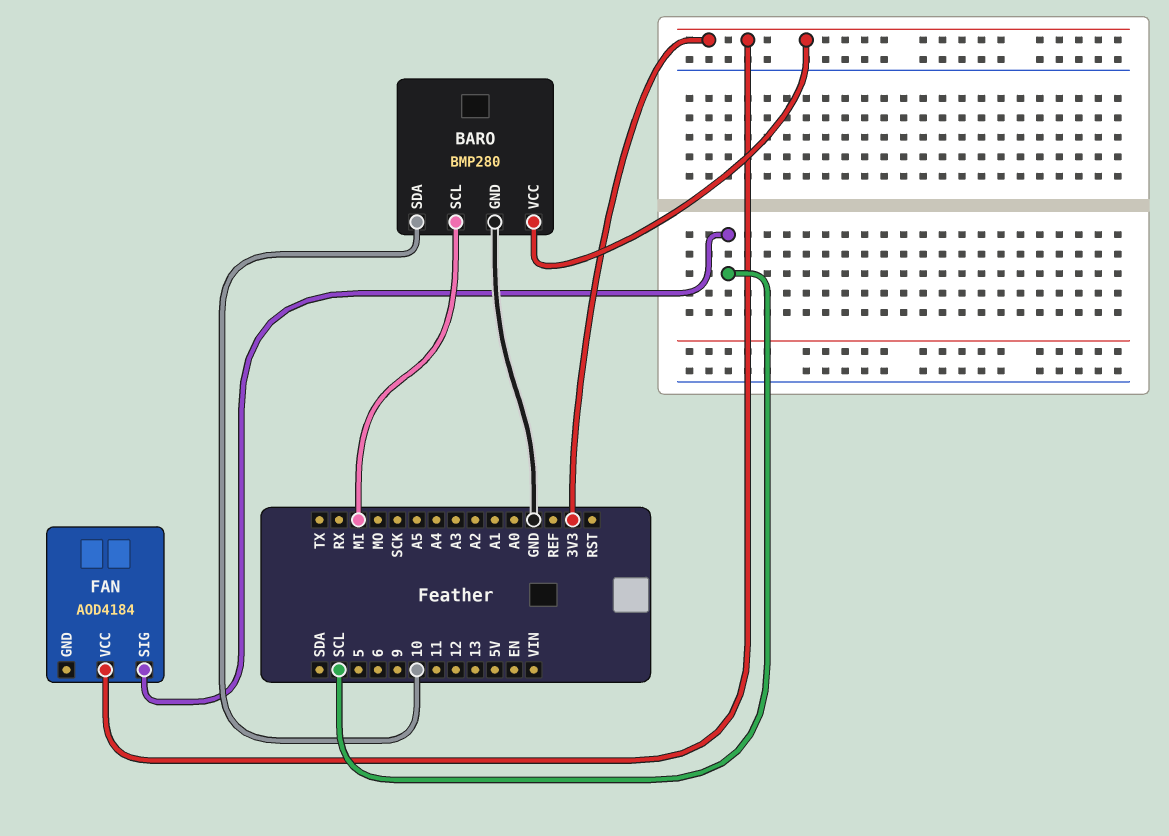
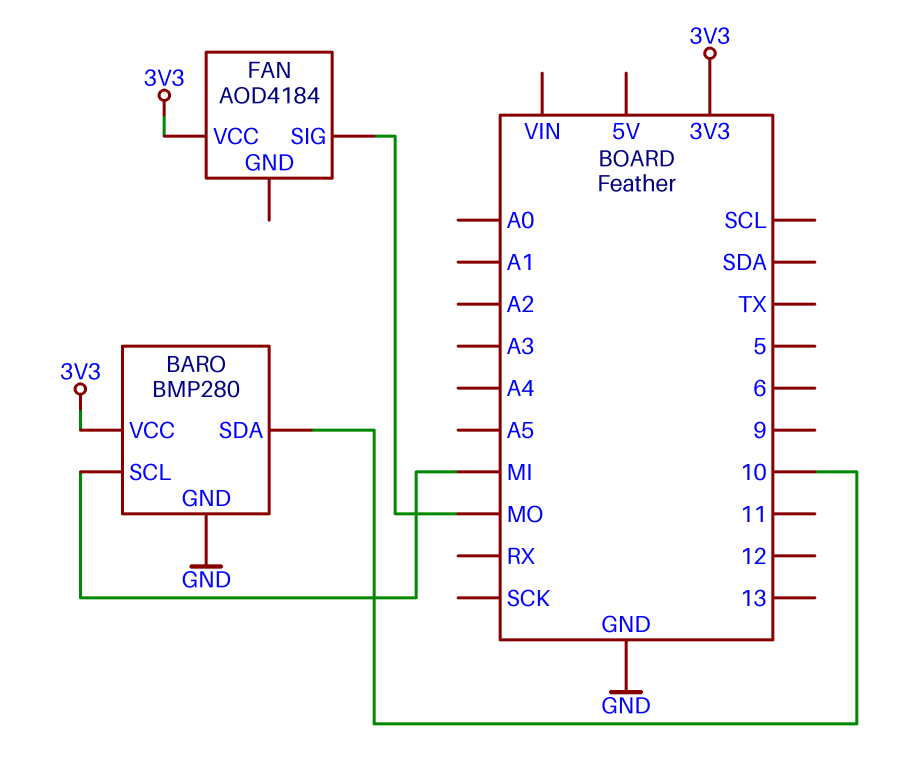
FAN pin SIG: SCL -> MO

